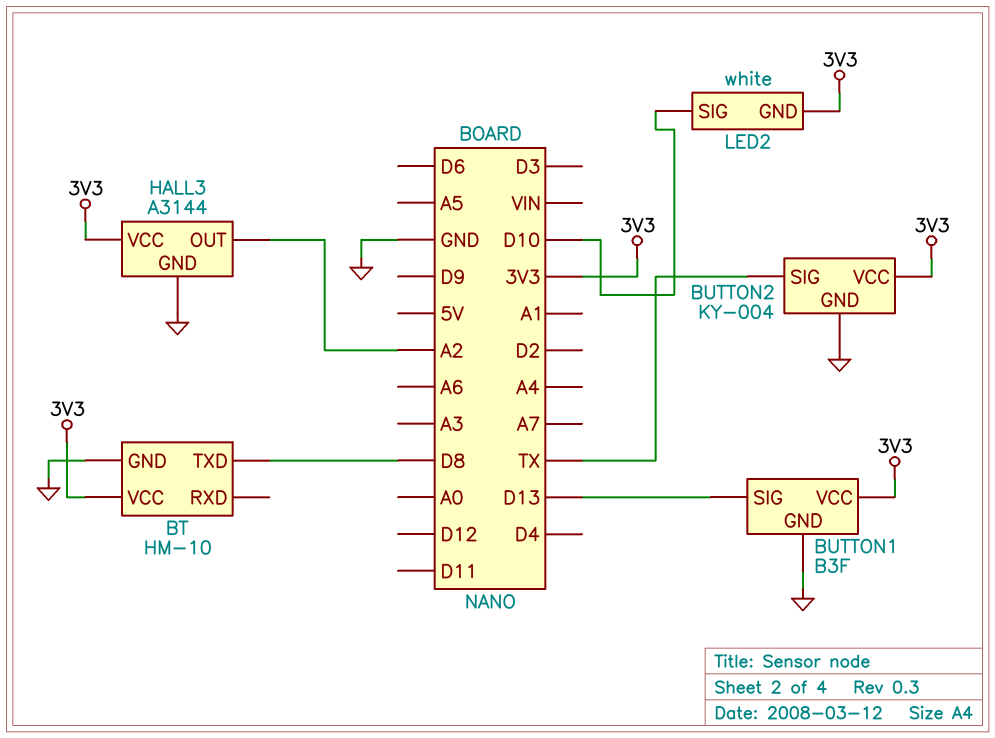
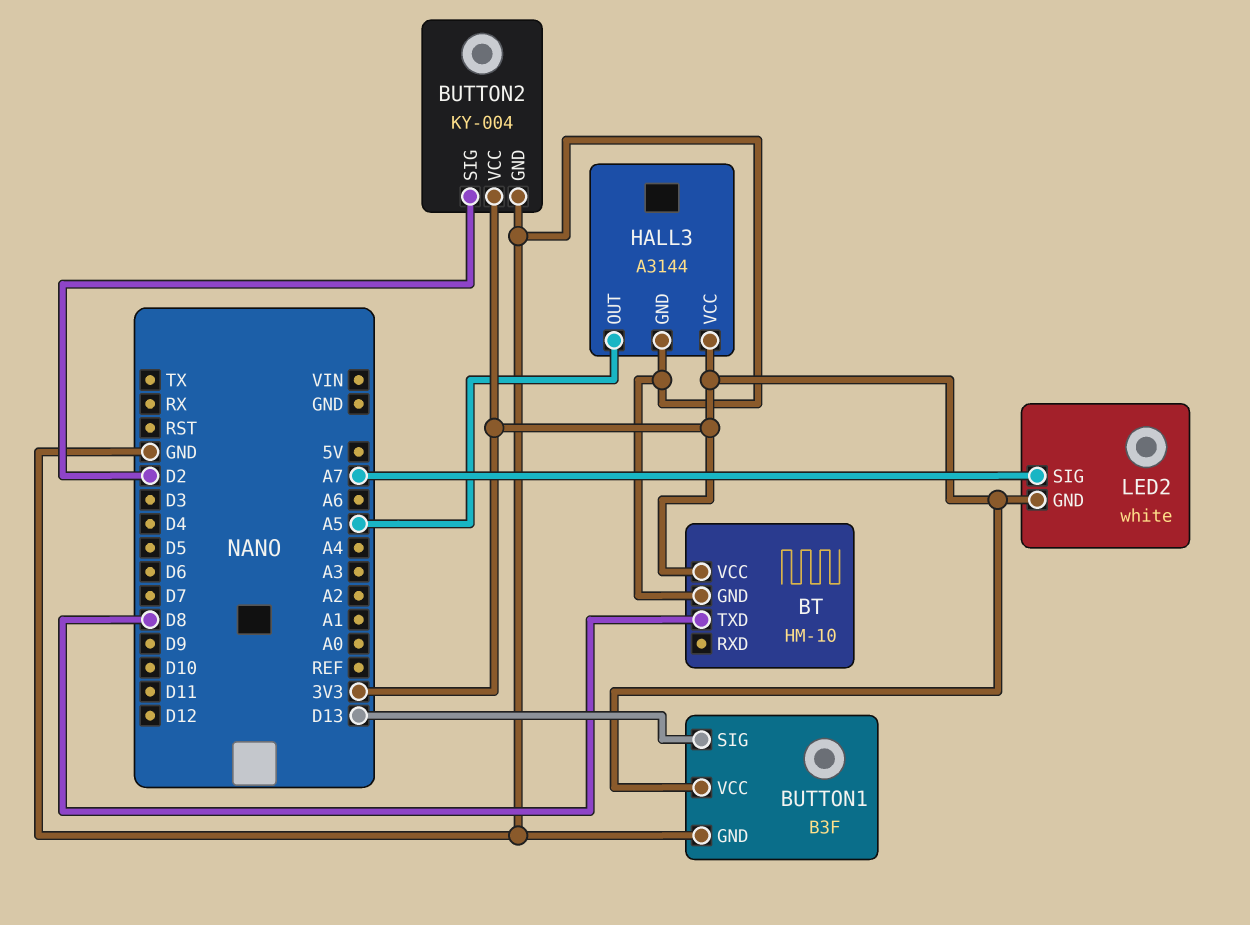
BUTTON2 pin SIG: TX -> D2
HALL3 pin OUT: A2 -> A5
LED2 pin SIG: D10 -> A7

